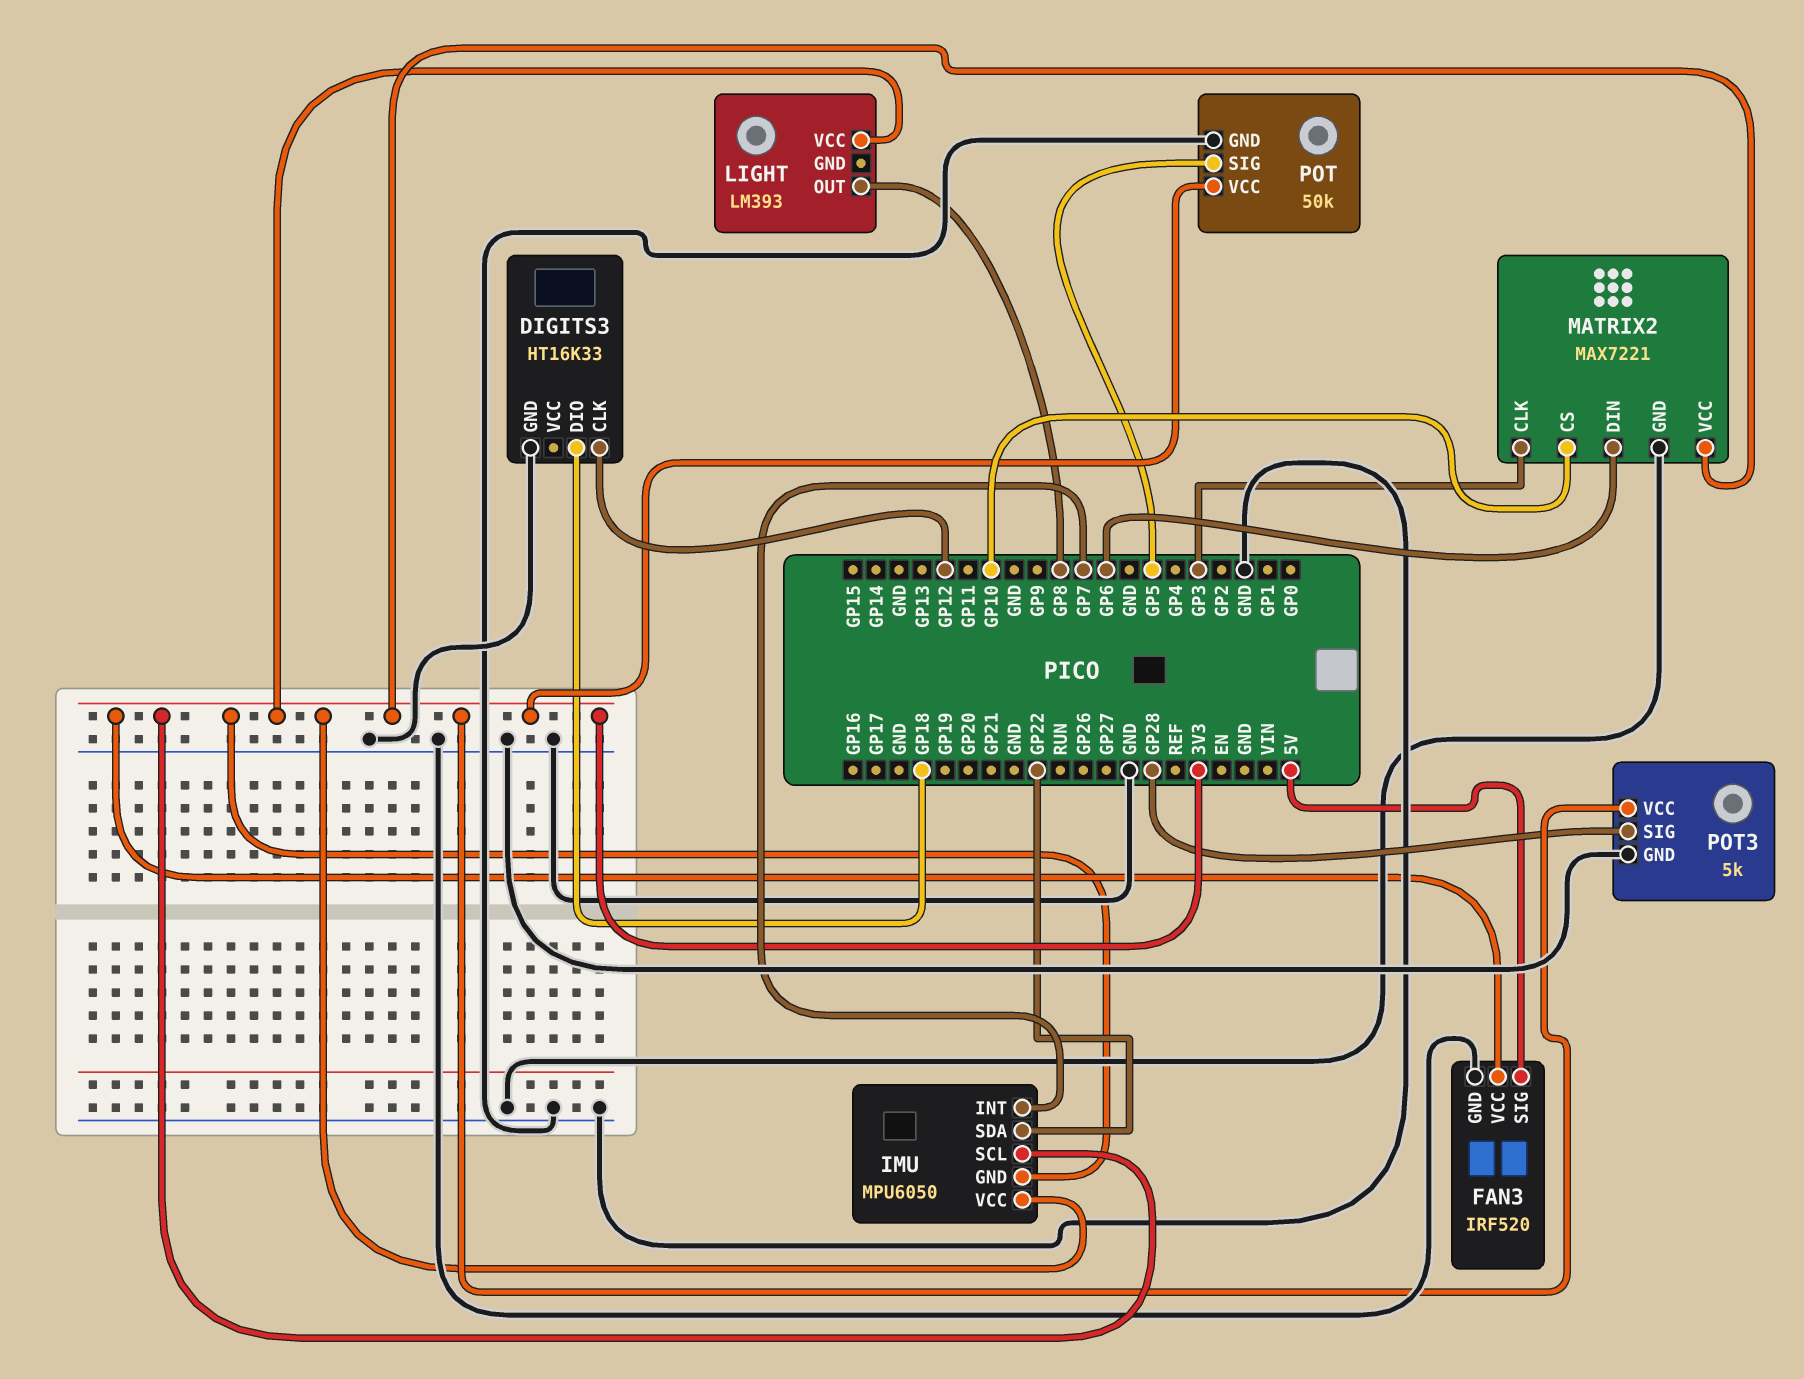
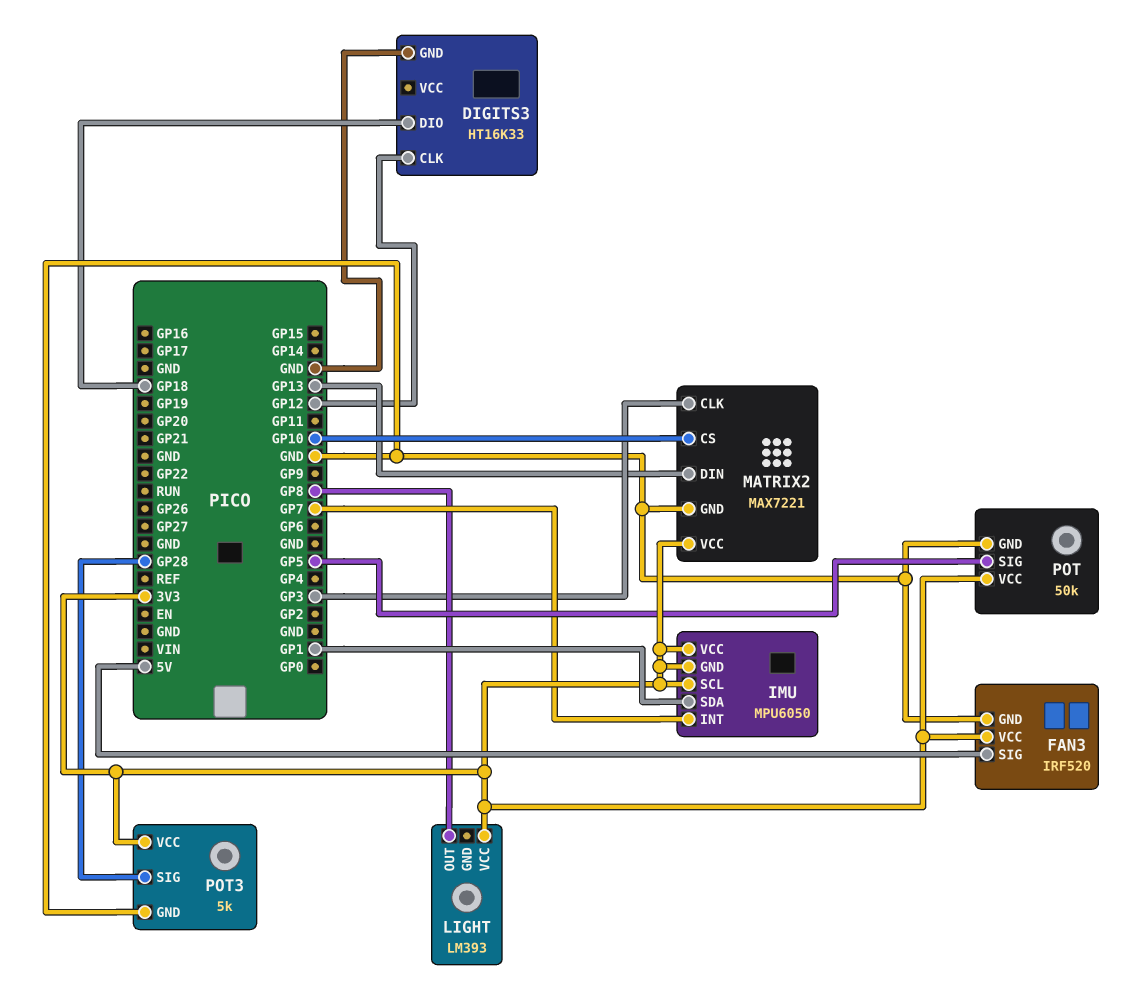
IMU pin SDA: GP22 -> GP1
MATRIX2 pin DIN: GP6 -> GP13

